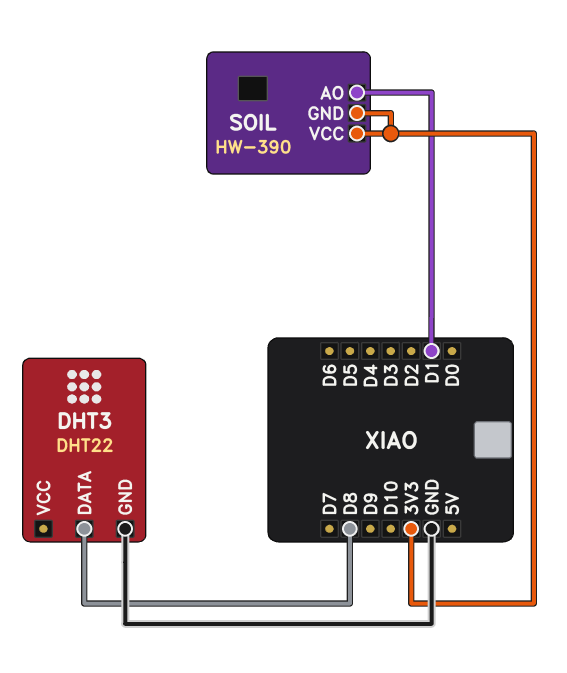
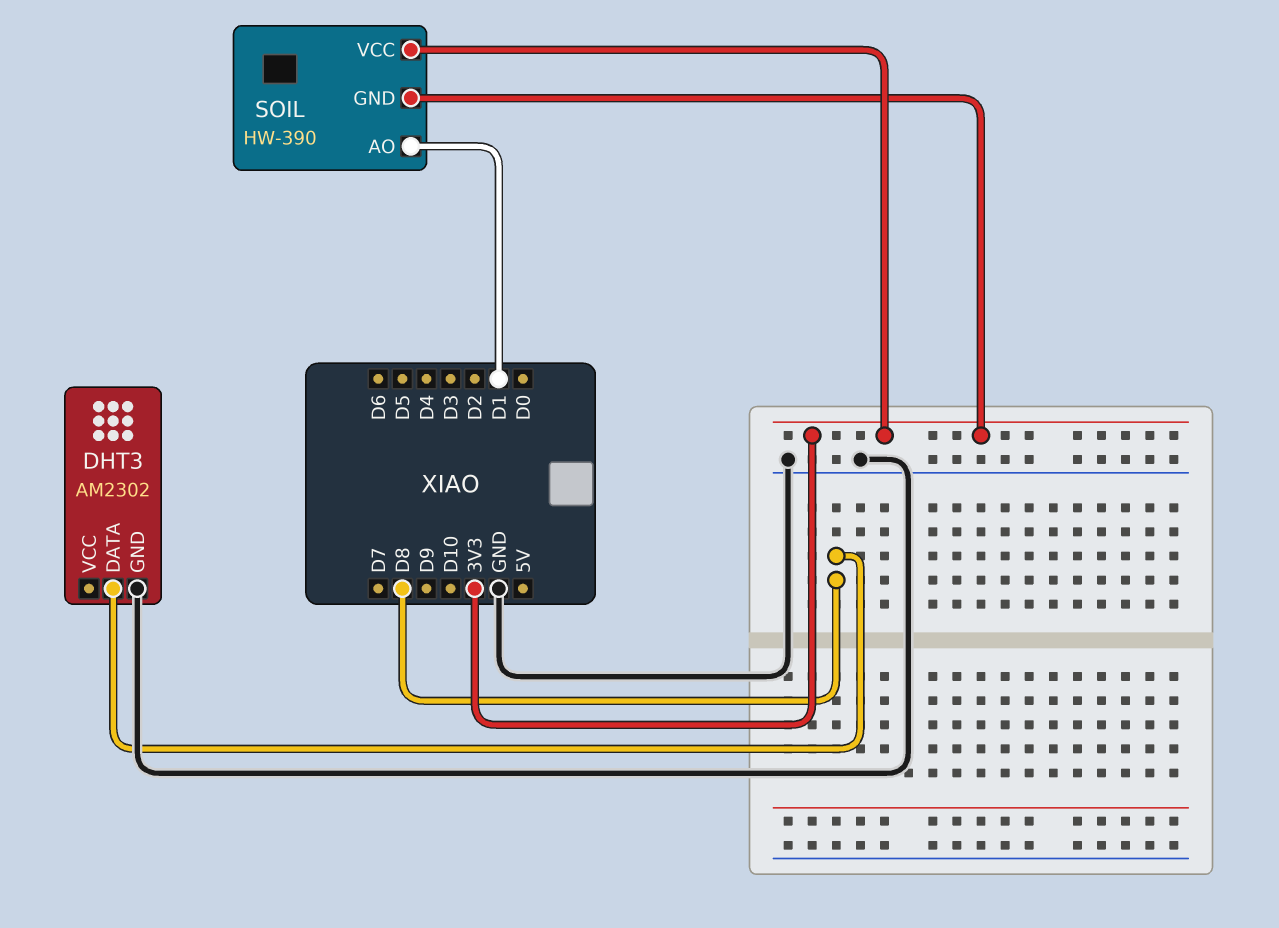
DHT3: DHT22 -> AM2302

